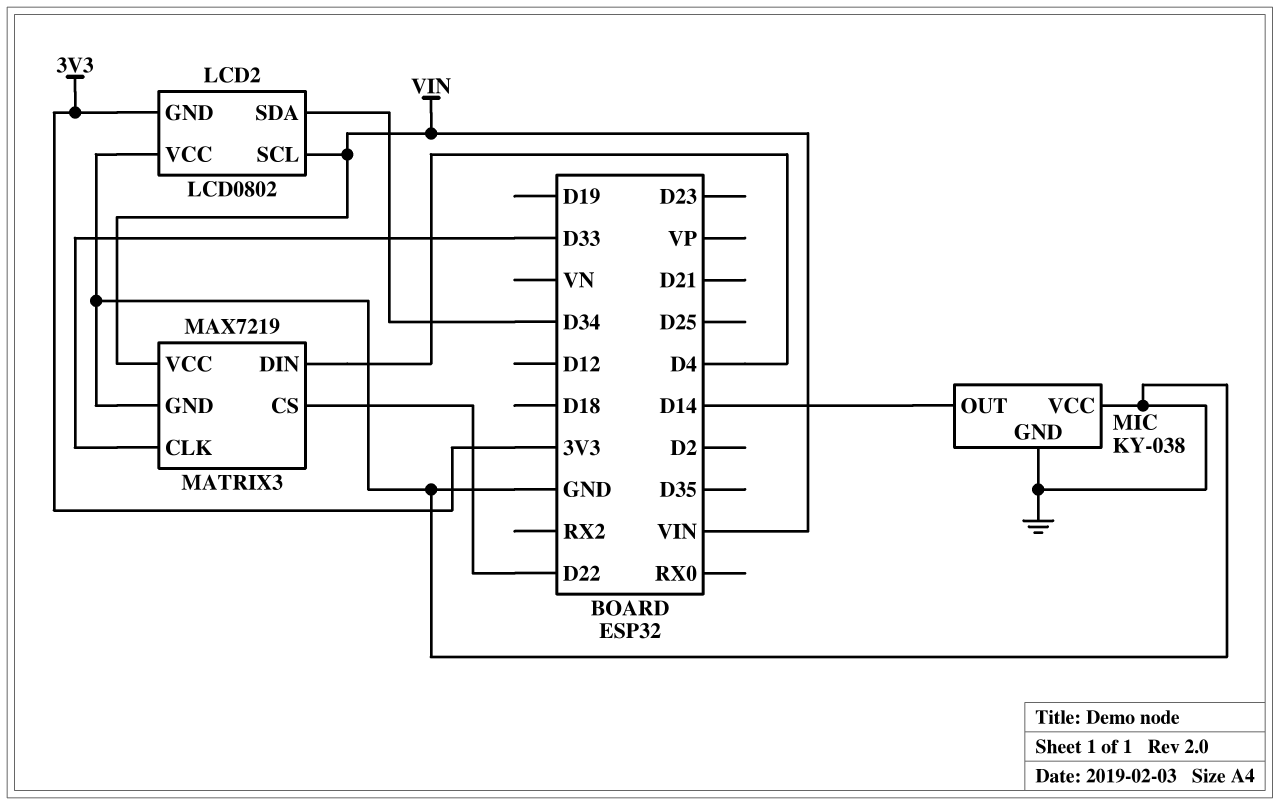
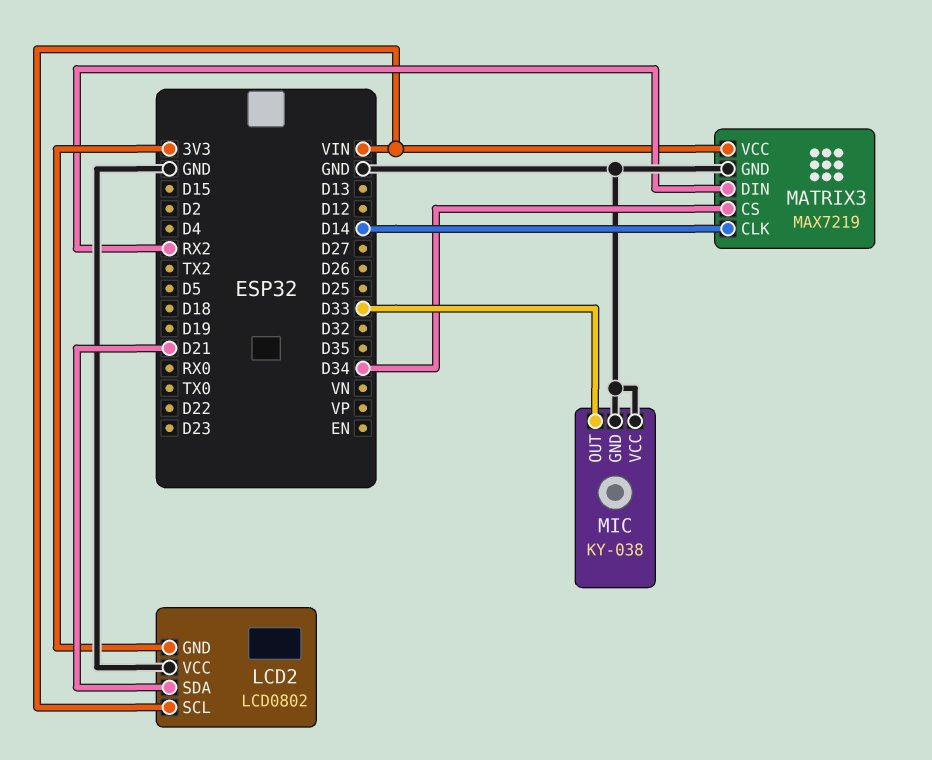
LCD2 pin SDA: D34 -> D21
MATRIX3 pin CLK: D33 -> D14
MATRIX3 pin CS: D22 -> D34
MATRIX3 pin DIN: D4 -> RX2
MIC pin OUT: D14 -> D33

